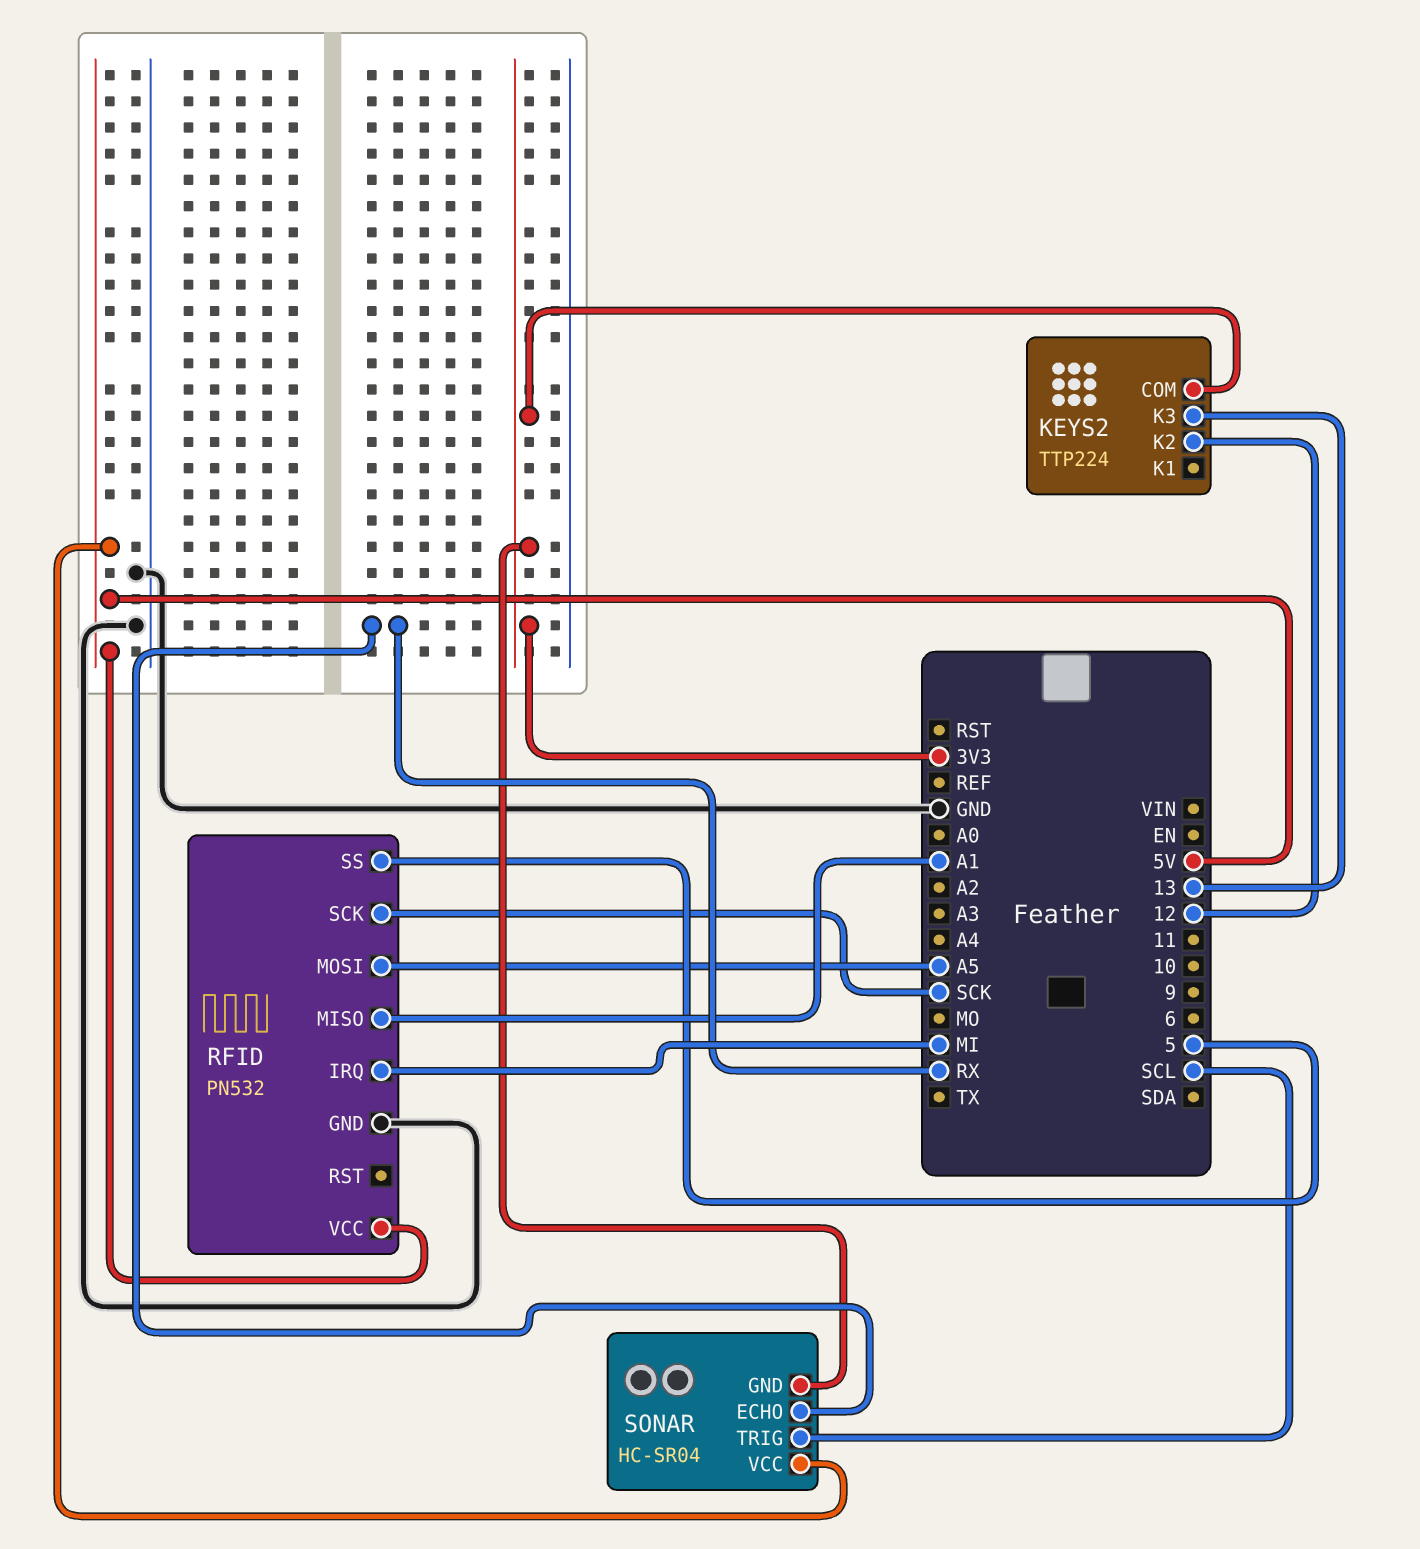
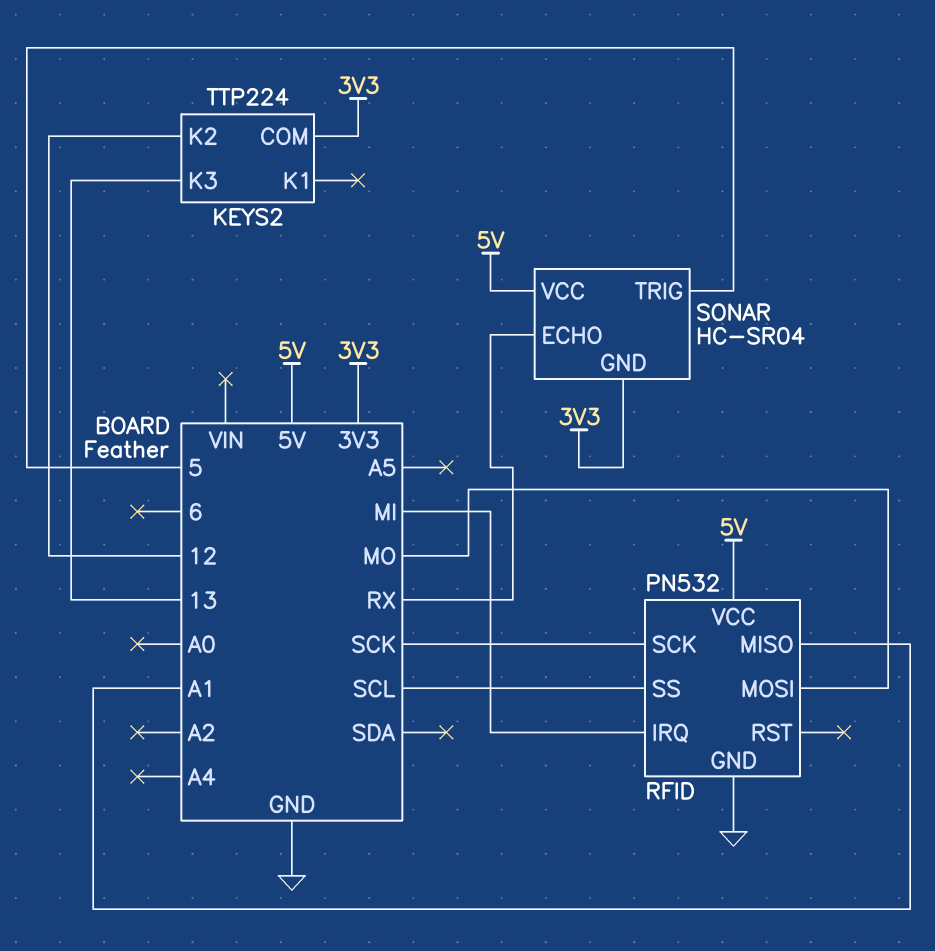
RFID pin MOSI: A5 -> MO
RFID pin SS: 5 -> SCL
SONAR pin TRIG: SCL -> 5

